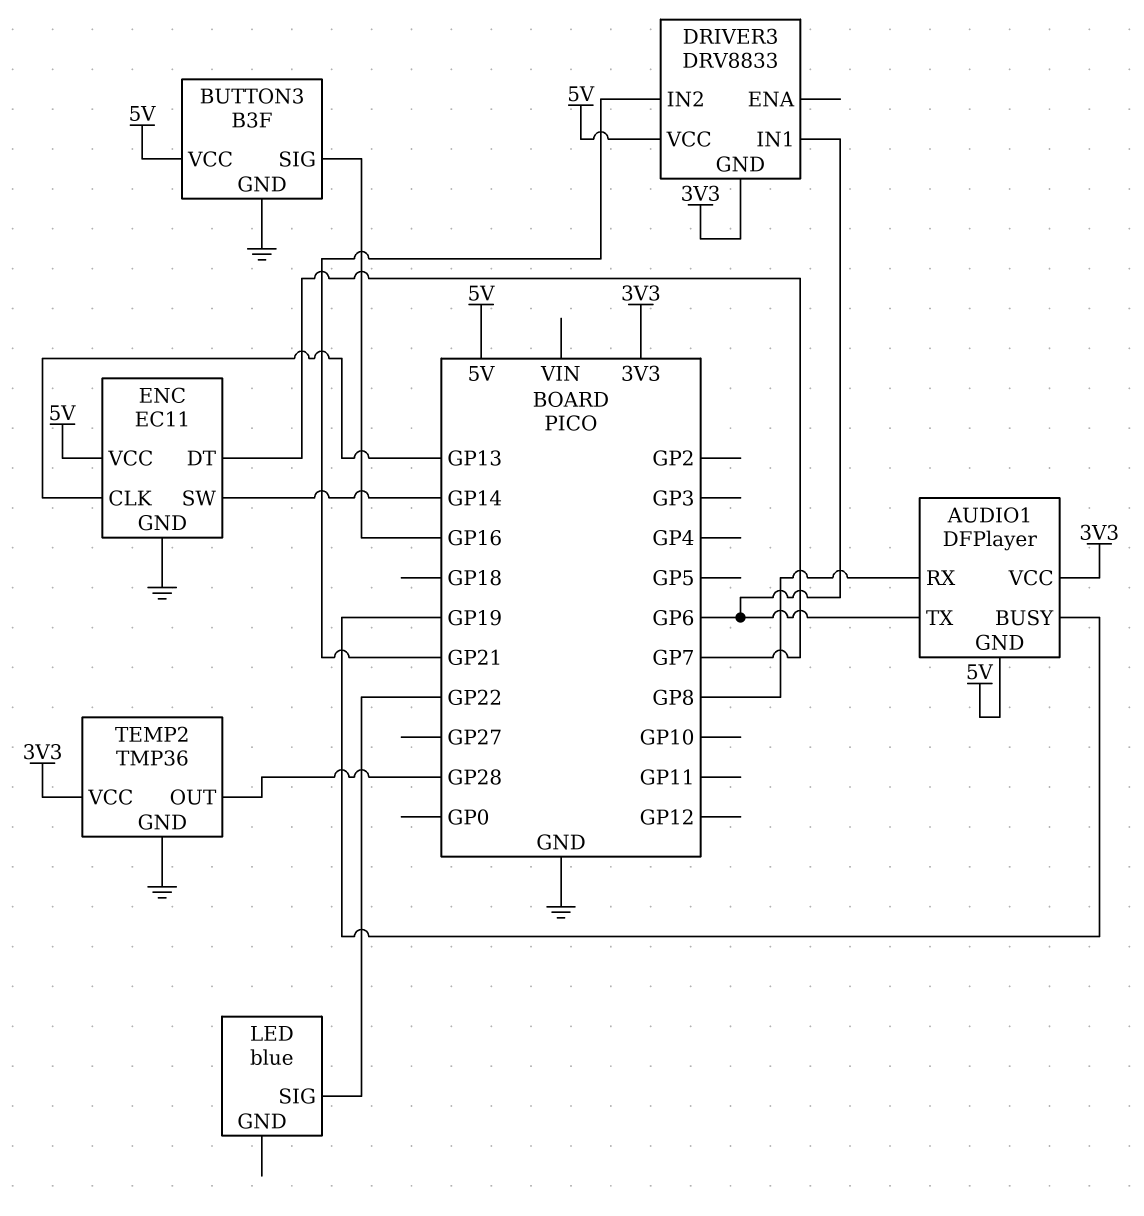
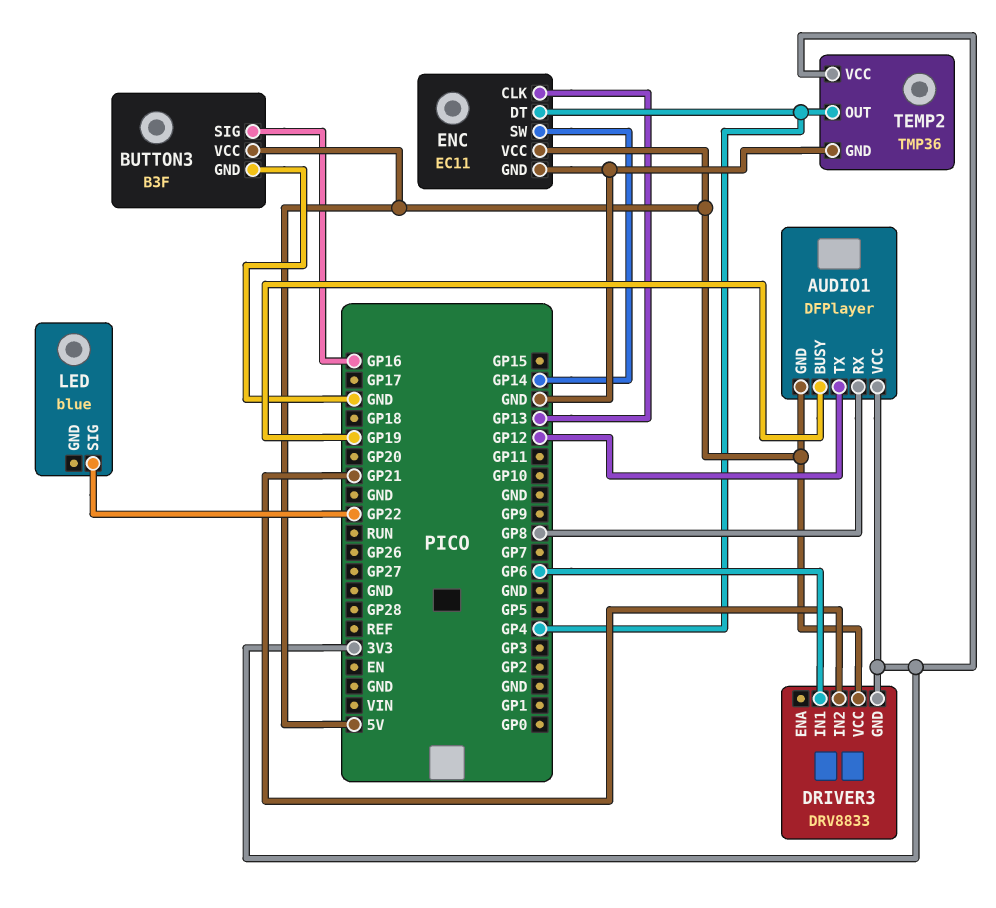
AUDIO1 pin TX: GP6 -> GP12
ENC pin DT: GP7 -> GP4
TEMP2 pin OUT: GP28 -> GP4

